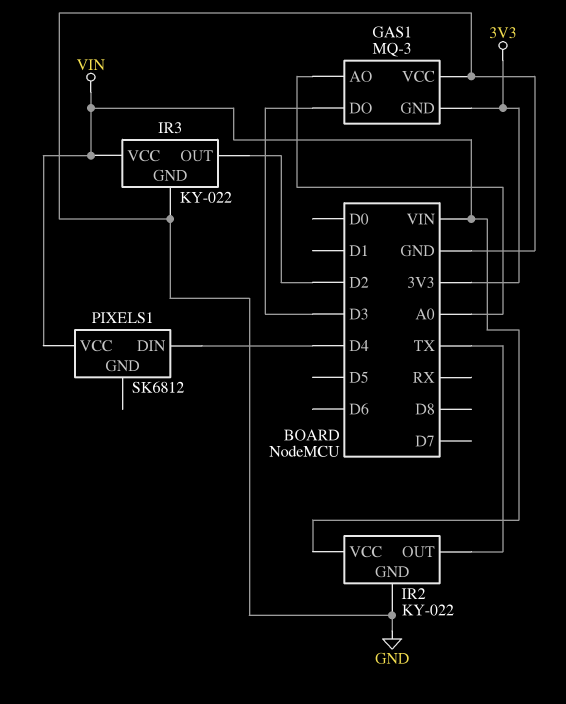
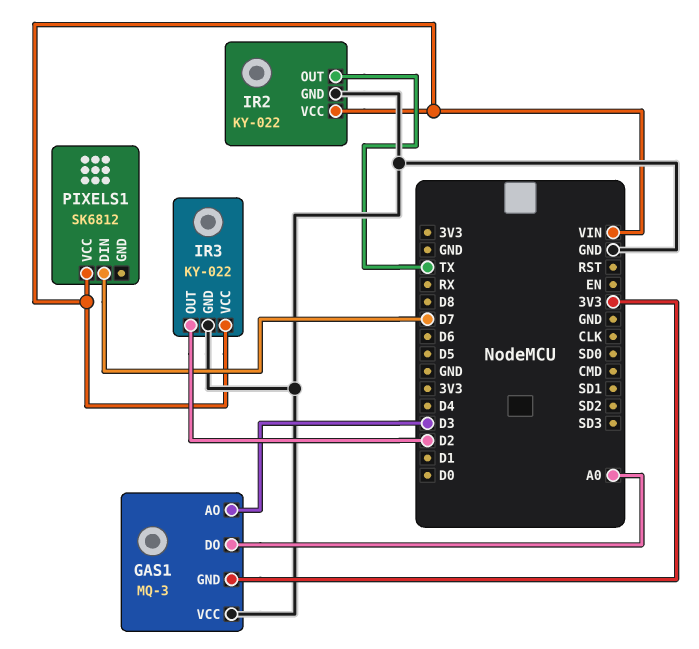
GAS1 pin AO: A0 -> D3
GAS1 pin DO: D3 -> A0
PIXELS1 pin DIN: D4 -> D7

